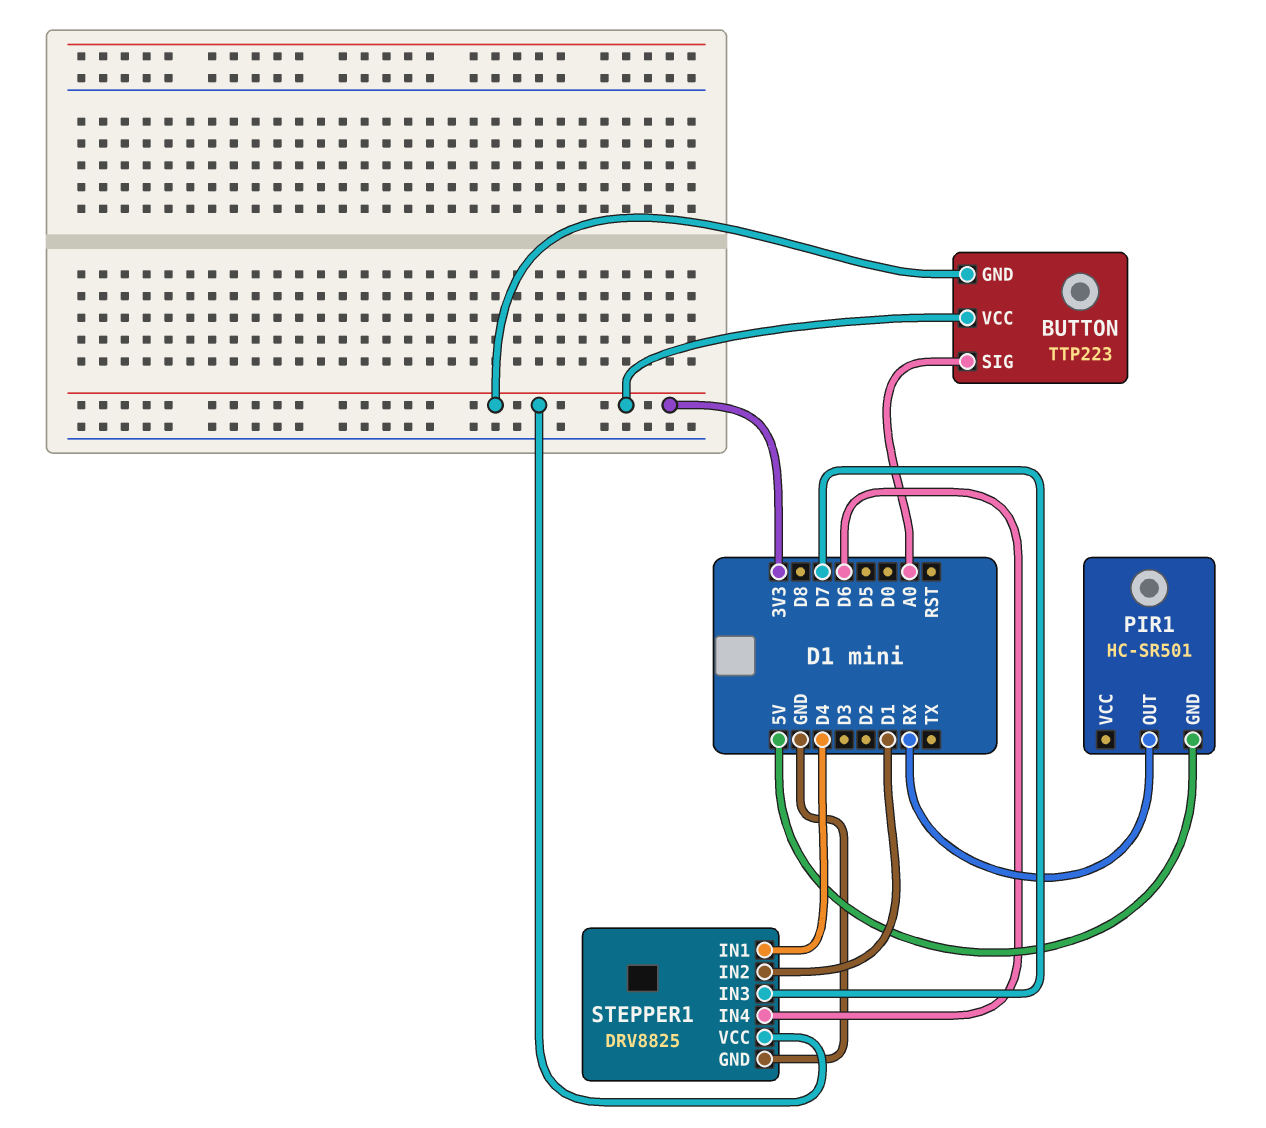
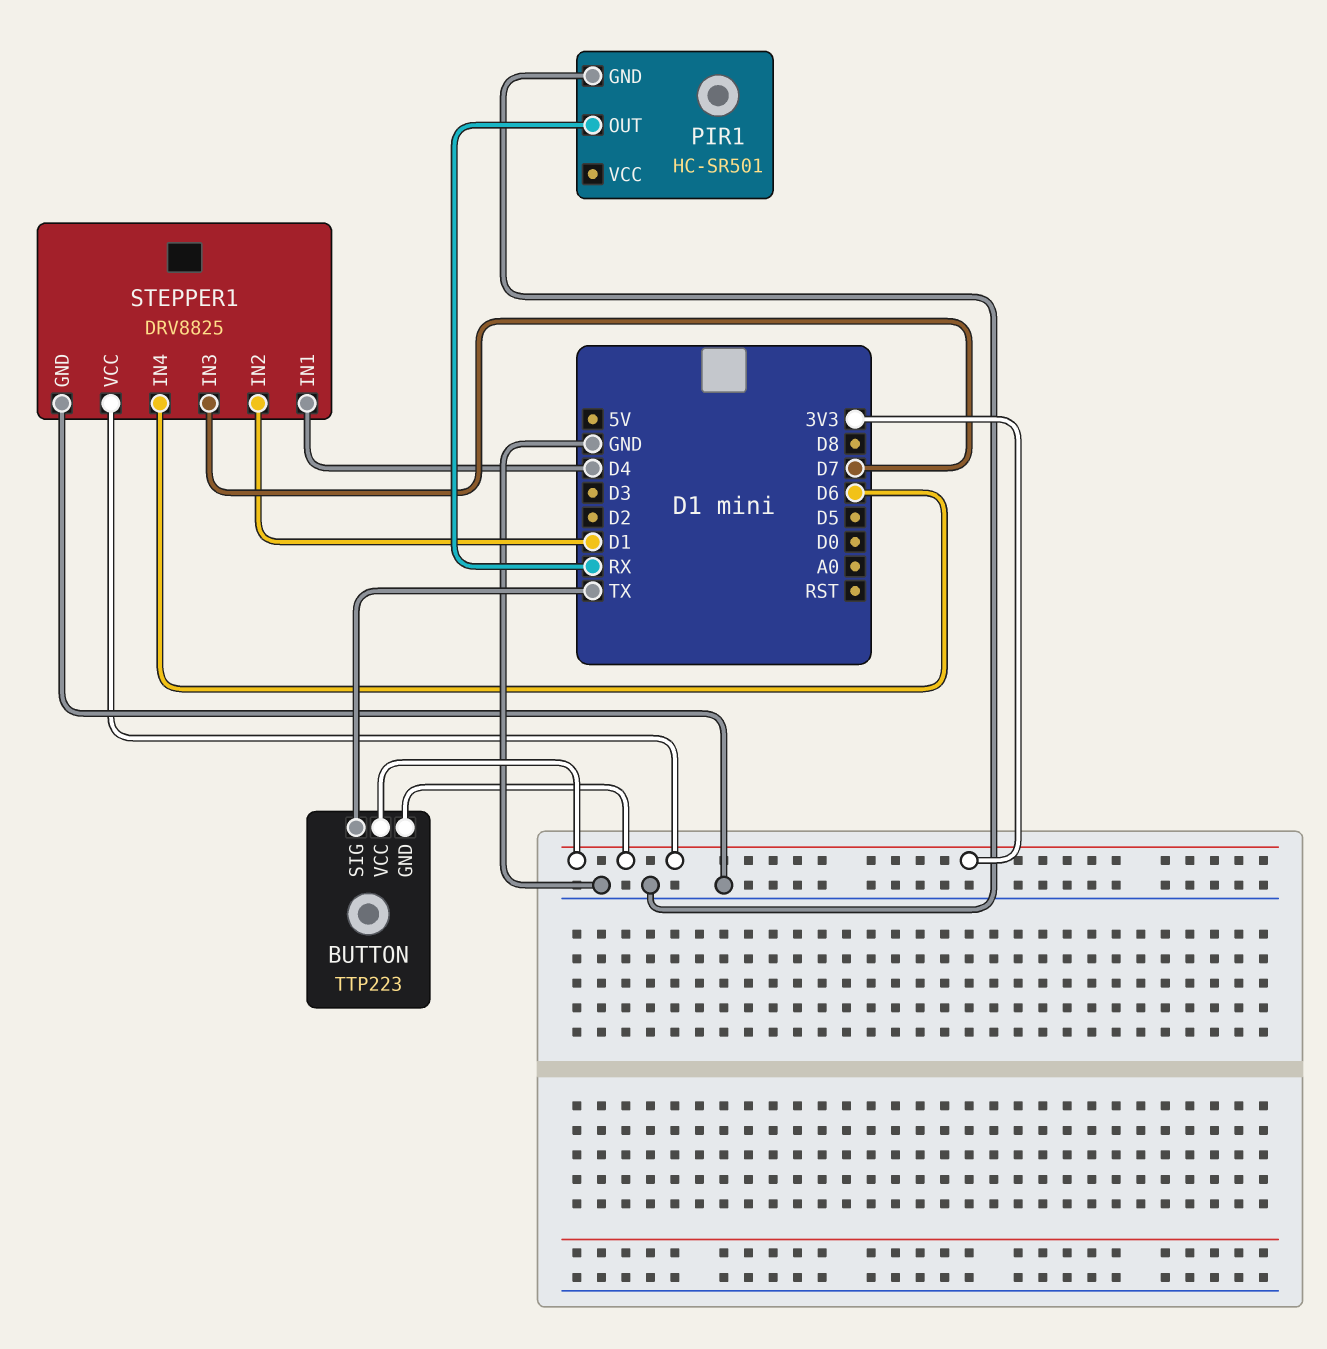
BUTTON pin SIG: A0 -> TX
PIR1 pin GND: 5V -> GND

